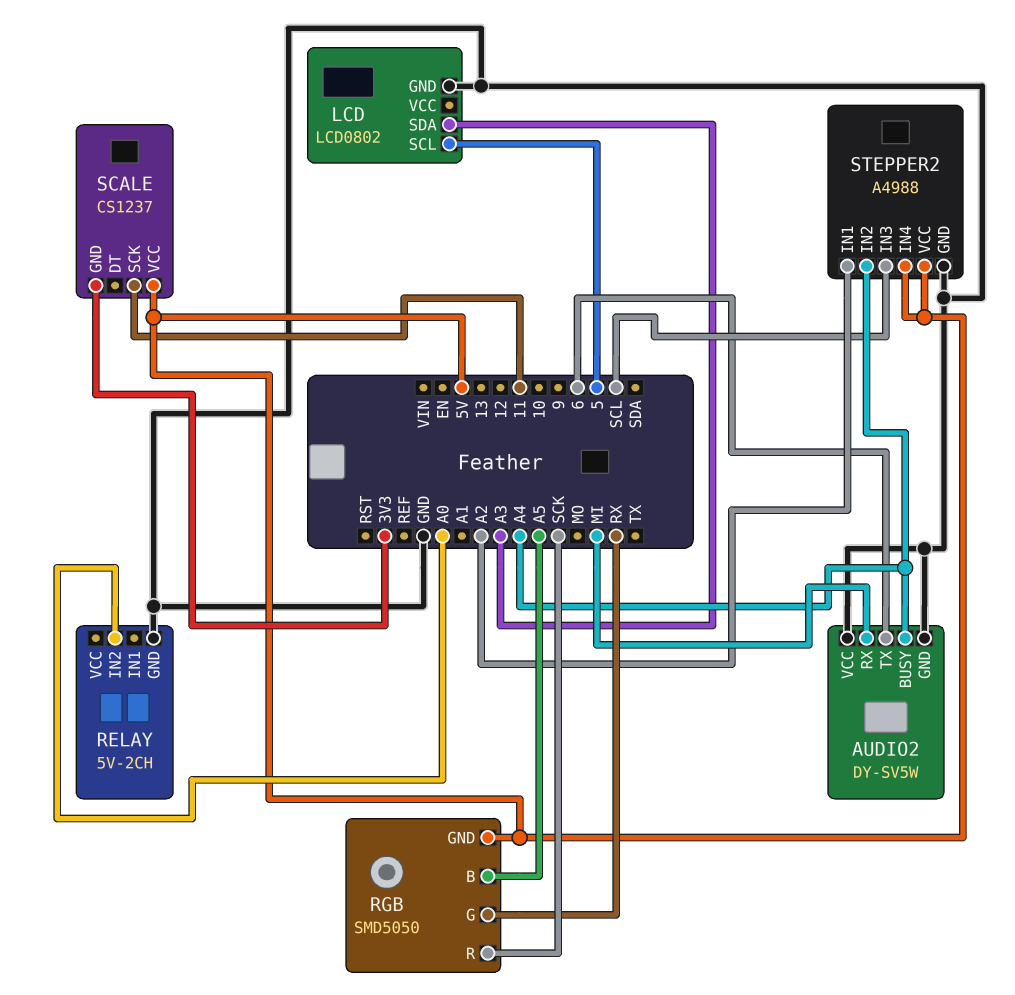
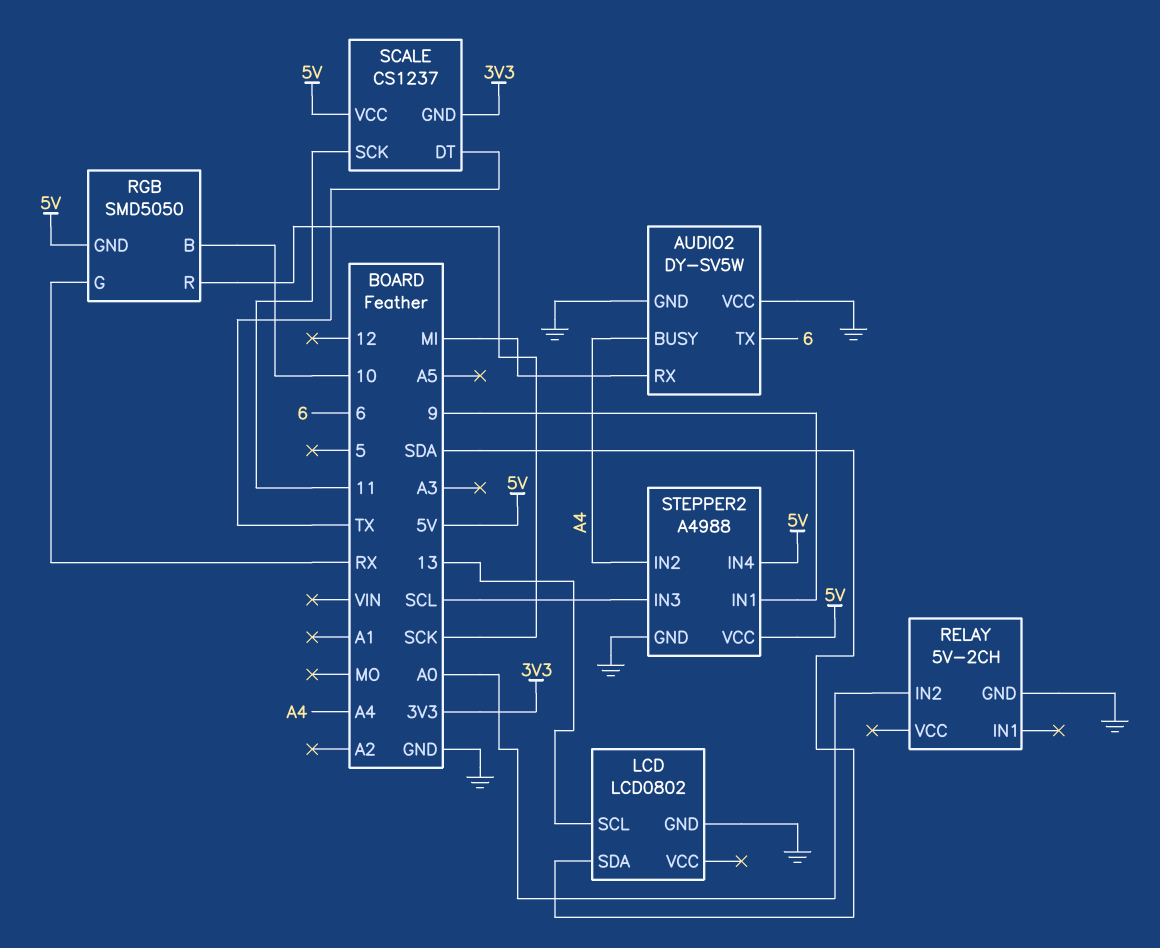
LCD pin SCL: 5 -> 13
LCD pin SDA: A3 -> SDA
RGB pin B: A5 -> 10
SCALE pin DT: none -> TX
STEPPER2 pin IN1: A2 -> 9

